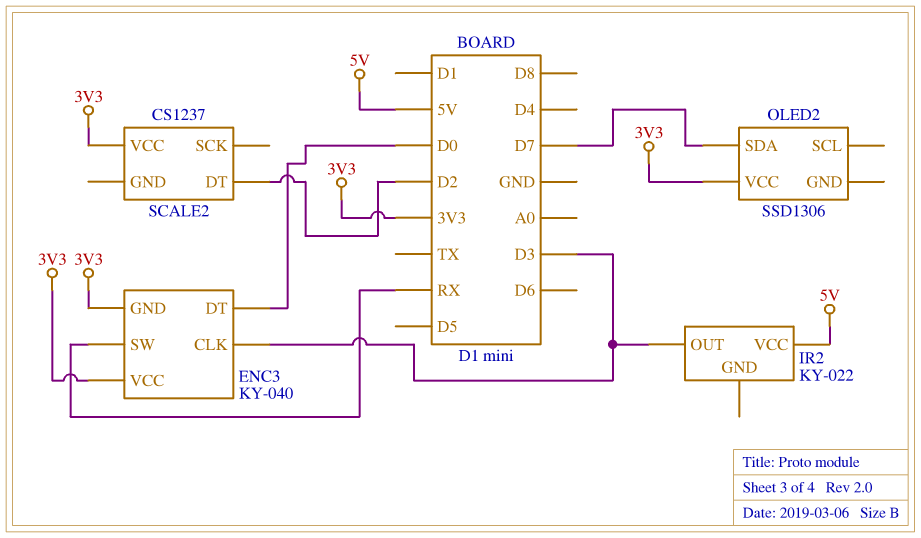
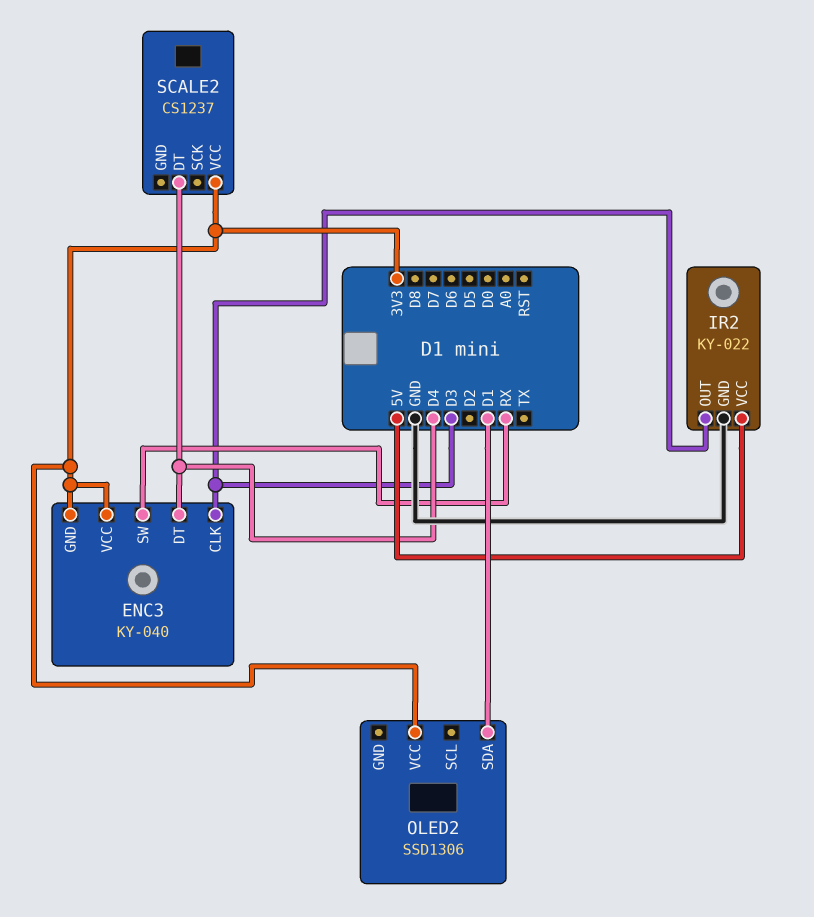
ENC3 pin DT: D0 -> D4
IR2 pin GND: none -> GND
OLED2 pin SDA: D7 -> D1
SCALE2 pin DT: D2 -> D4

